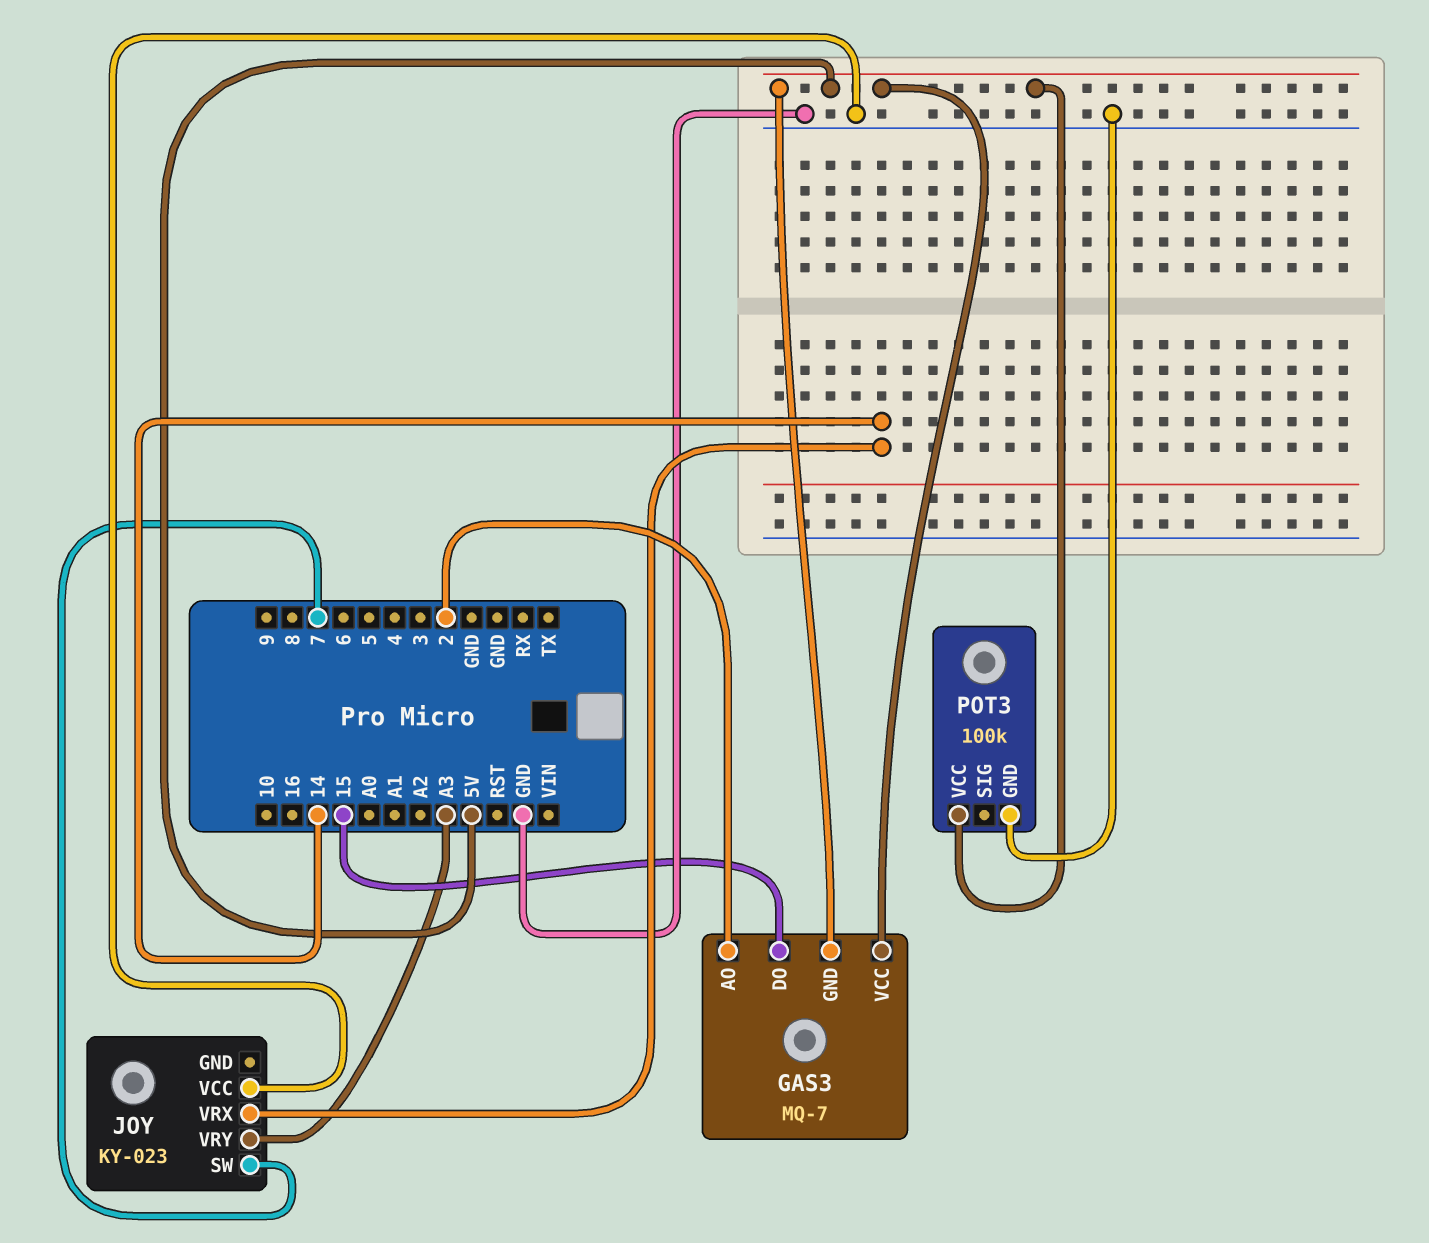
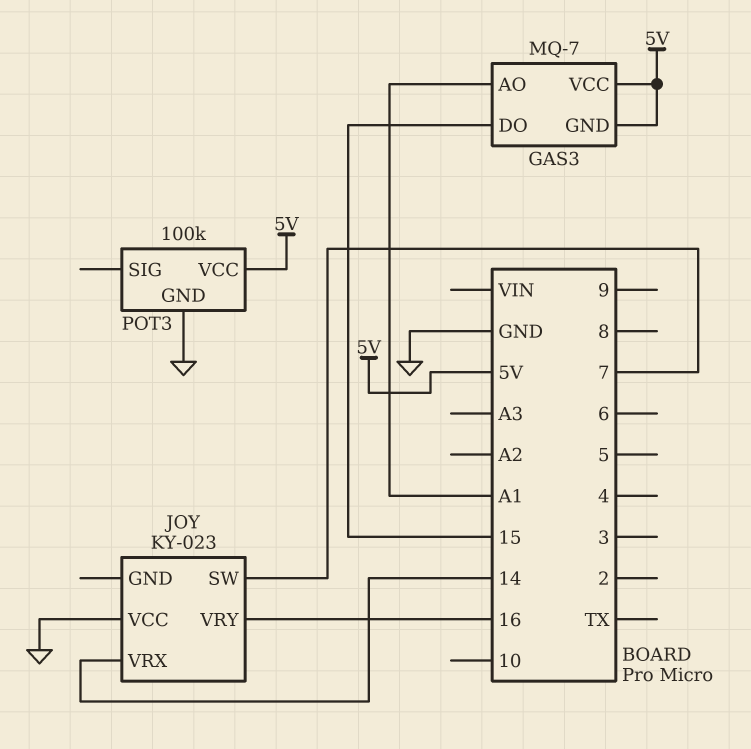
GAS3 pin AO: 2 -> A1
JOY pin VRY: A3 -> 16

